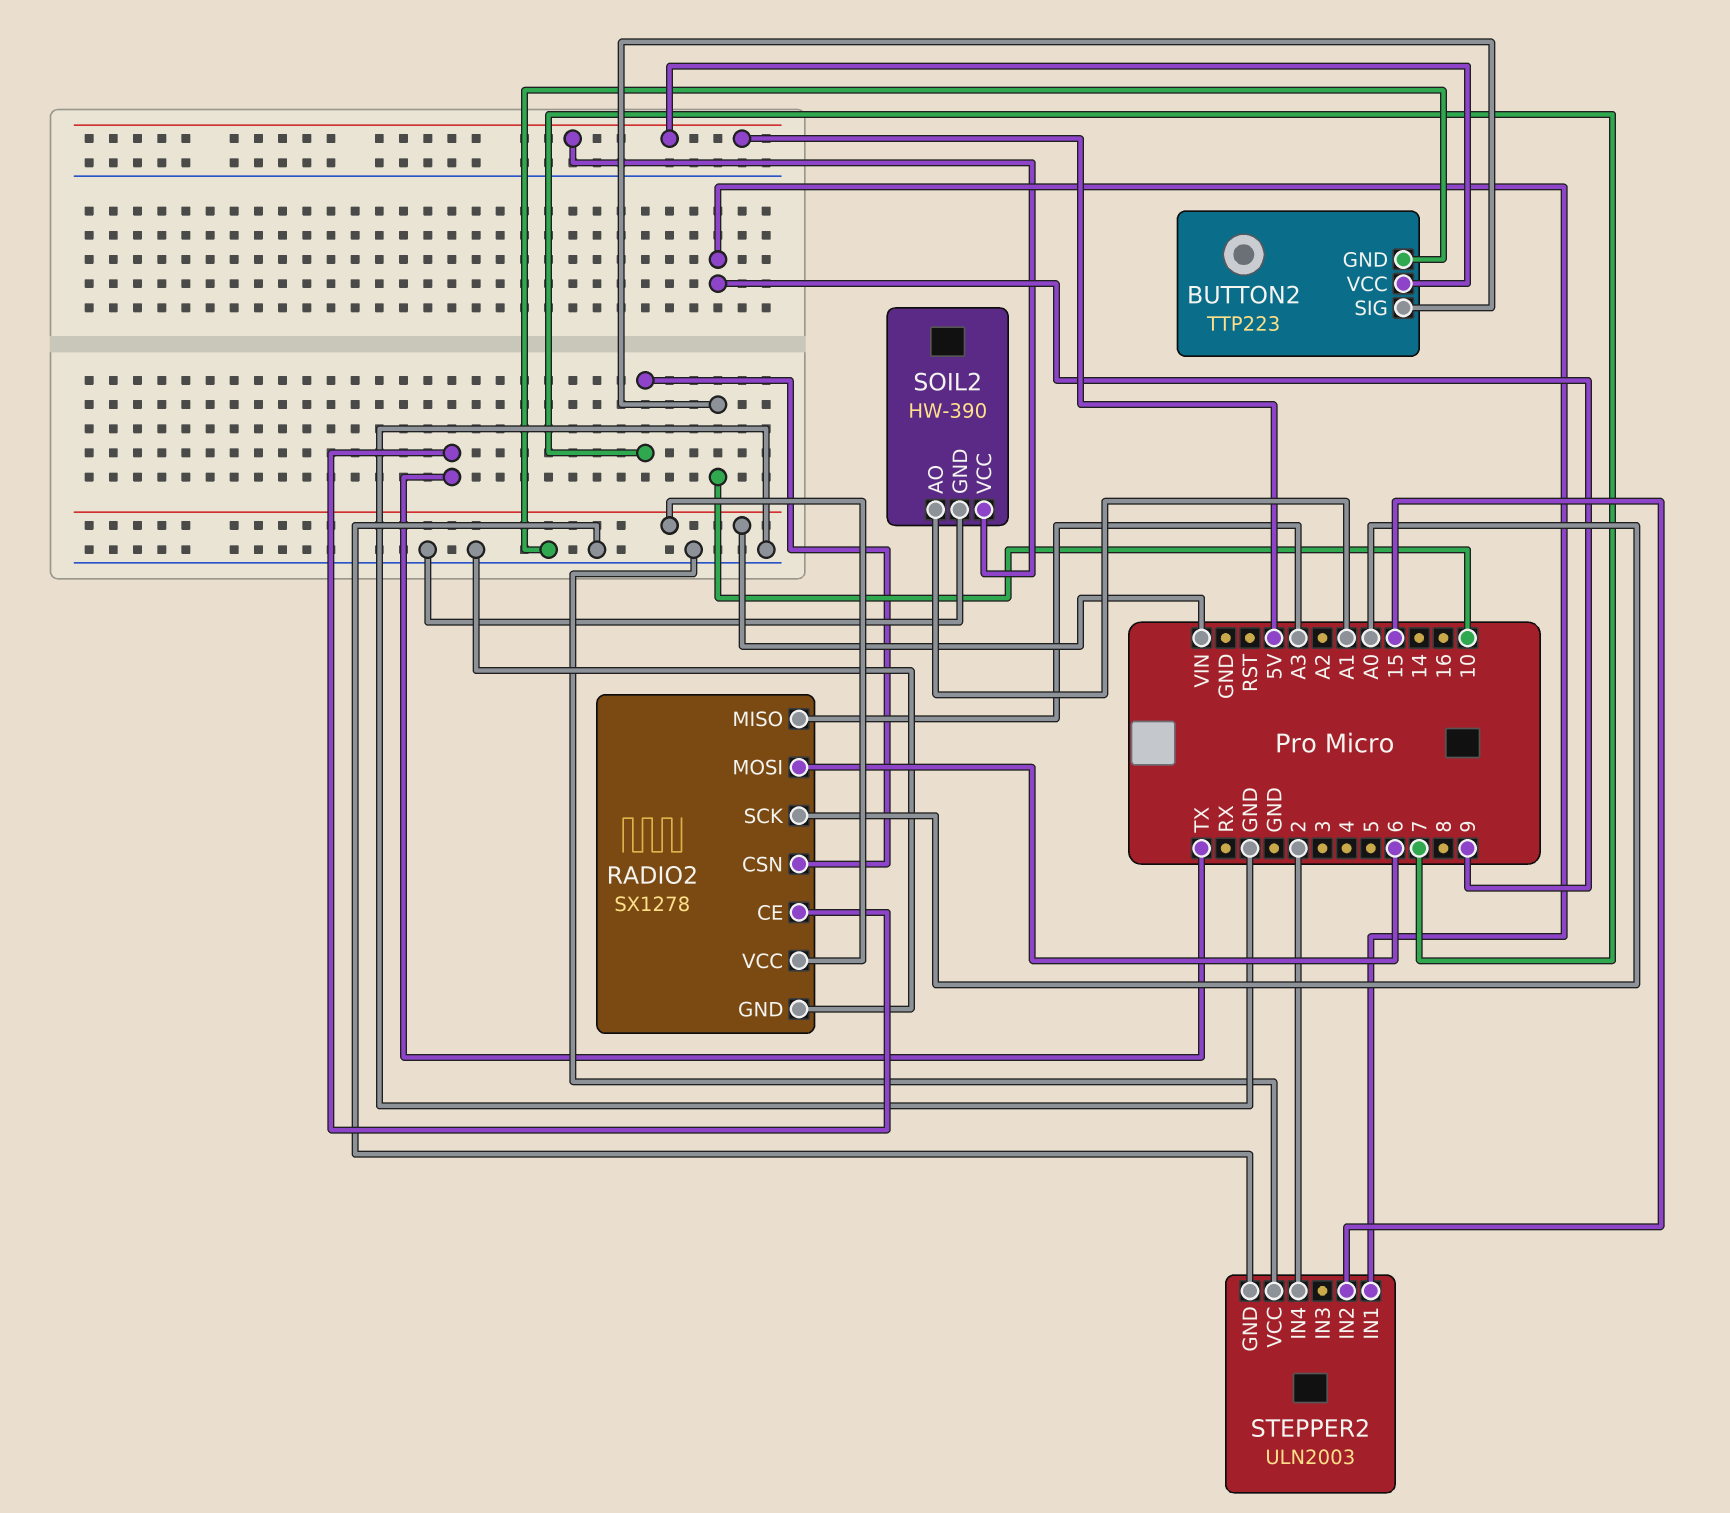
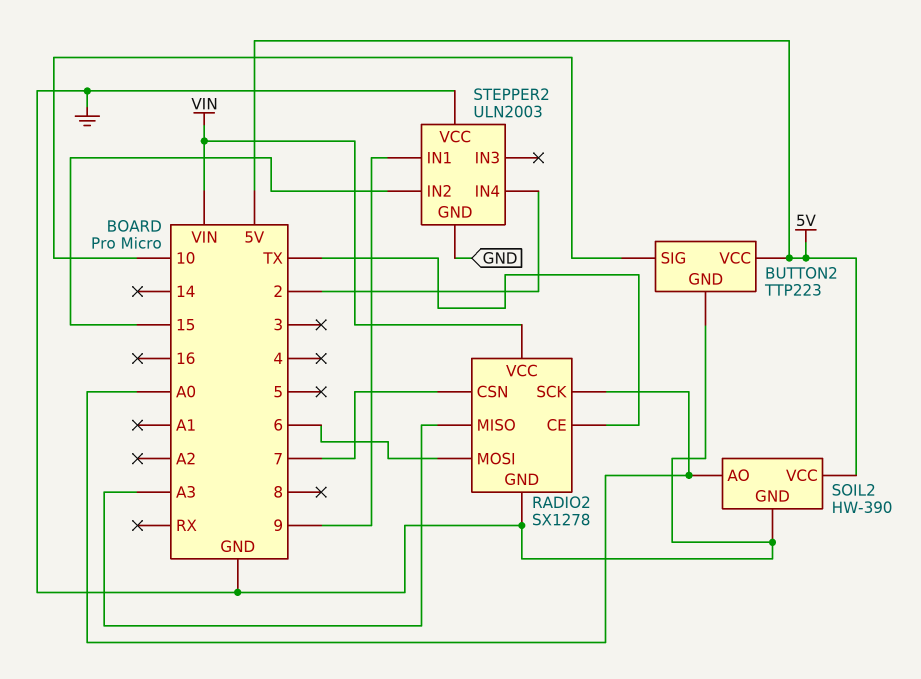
SOIL2 pin AO: A1 -> A0

